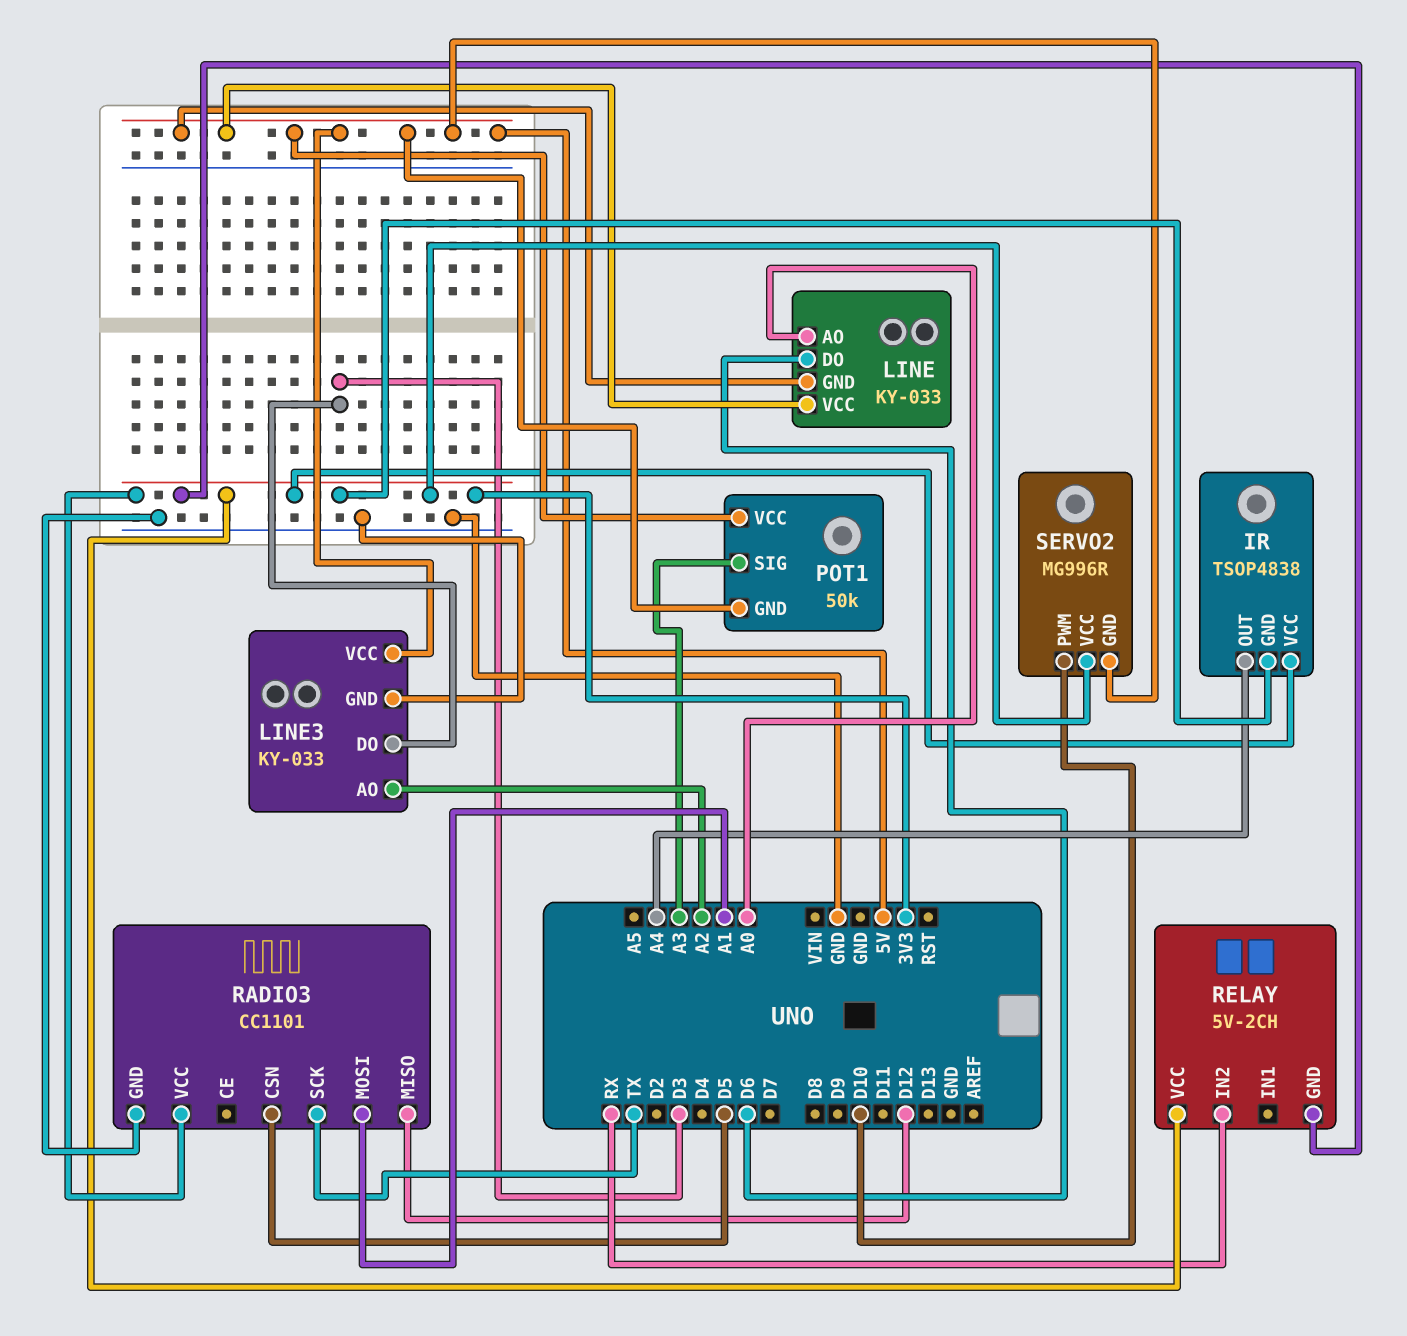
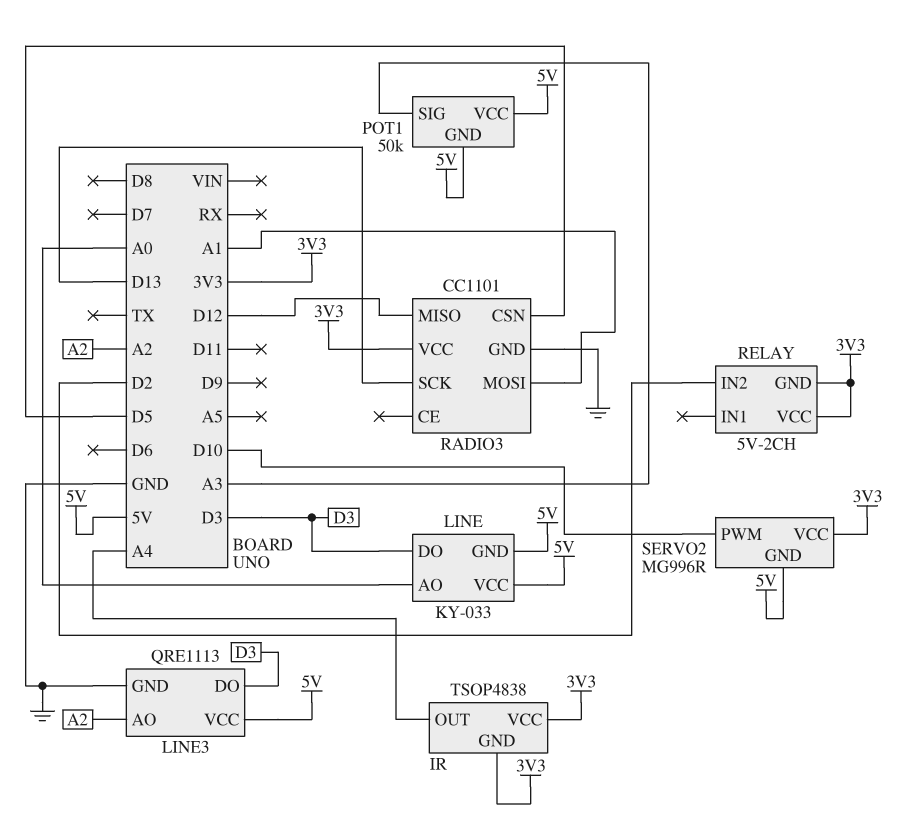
LINE pin DO: D6 -> D3
LINE3: KY-033 -> QRE1113
RADIO3 pin SCK: TX -> D13
RELAY pin IN2: RX -> D2

